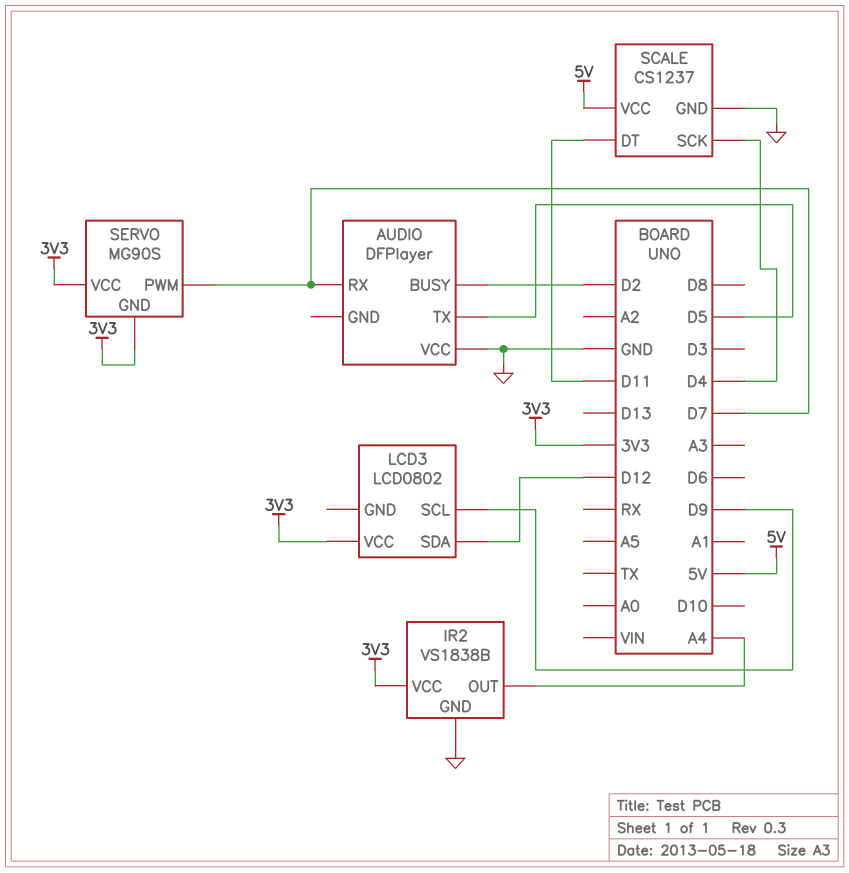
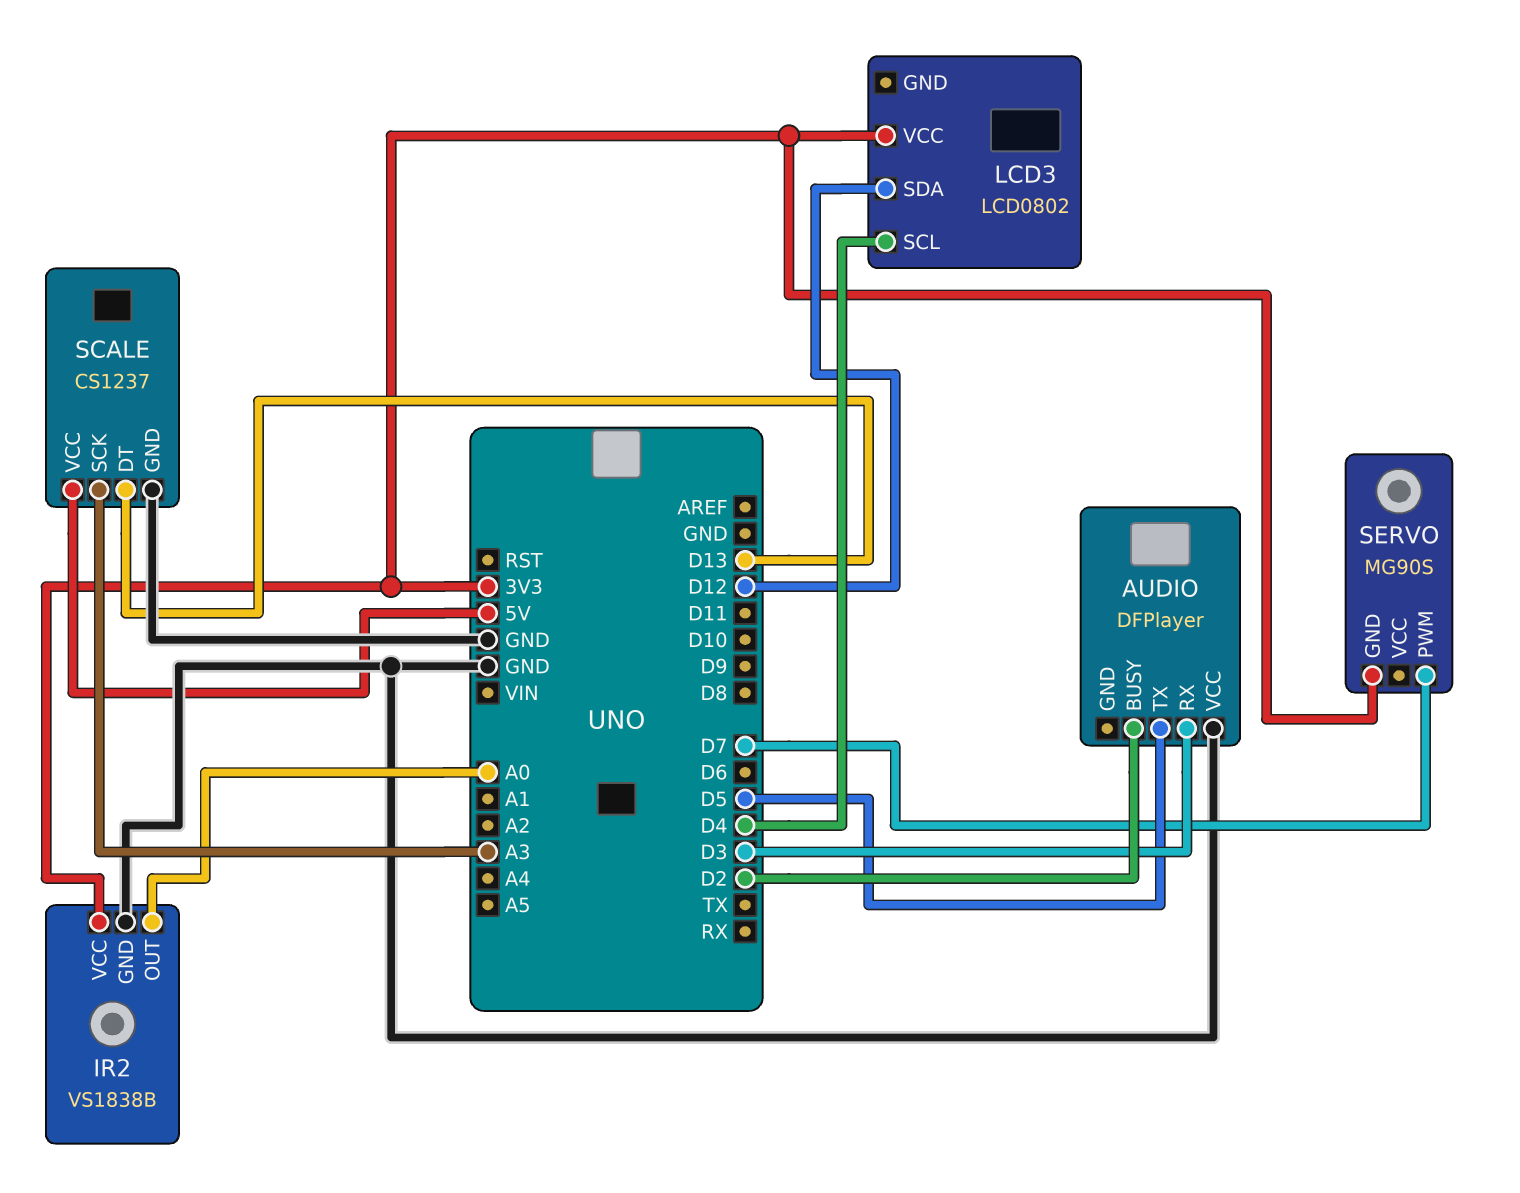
AUDIO pin RX: D7 -> D3
IR2 pin OUT: A4 -> A0
LCD3 pin SCL: D9 -> D4
SCALE pin DT: D11 -> D13
SCALE pin SCK: D4 -> A3
SERVO pin VCC: 3V3 -> none

